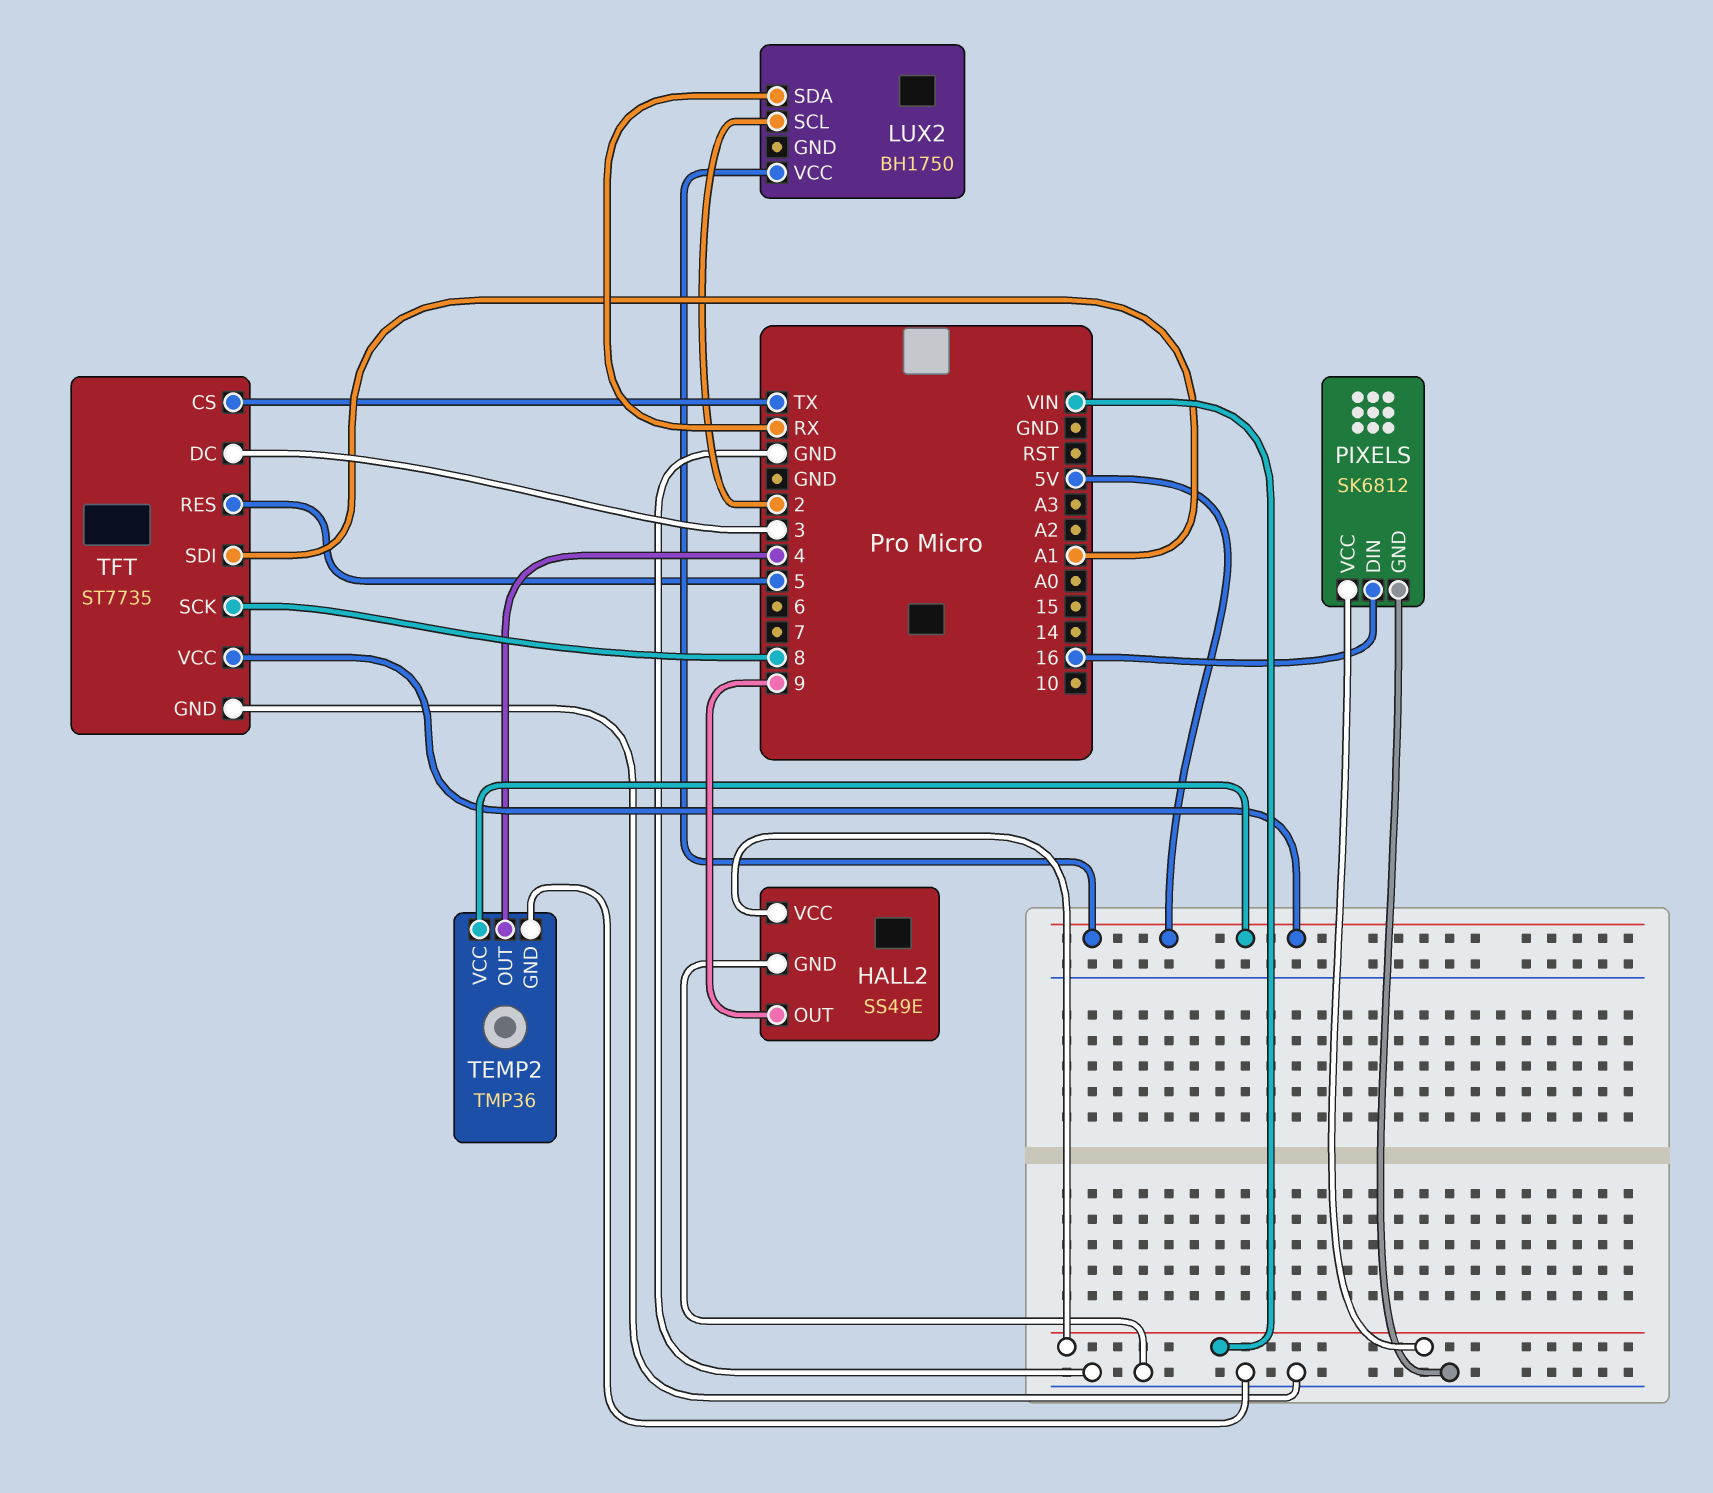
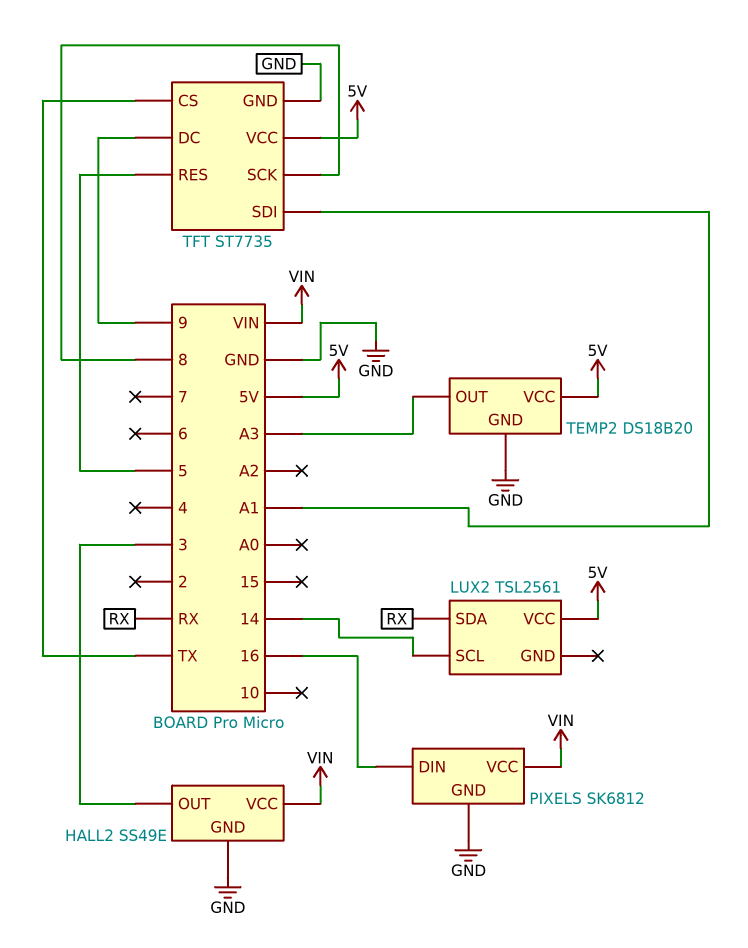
HALL2 pin OUT: 9 -> 3
LUX2: BH1750 -> TSL2561
LUX2 pin SCL: 2 -> 14
TEMP2: TMP36 -> DS18B20
TEMP2 pin OUT: 4 -> A3
TFT pin DC: 3 -> 9

